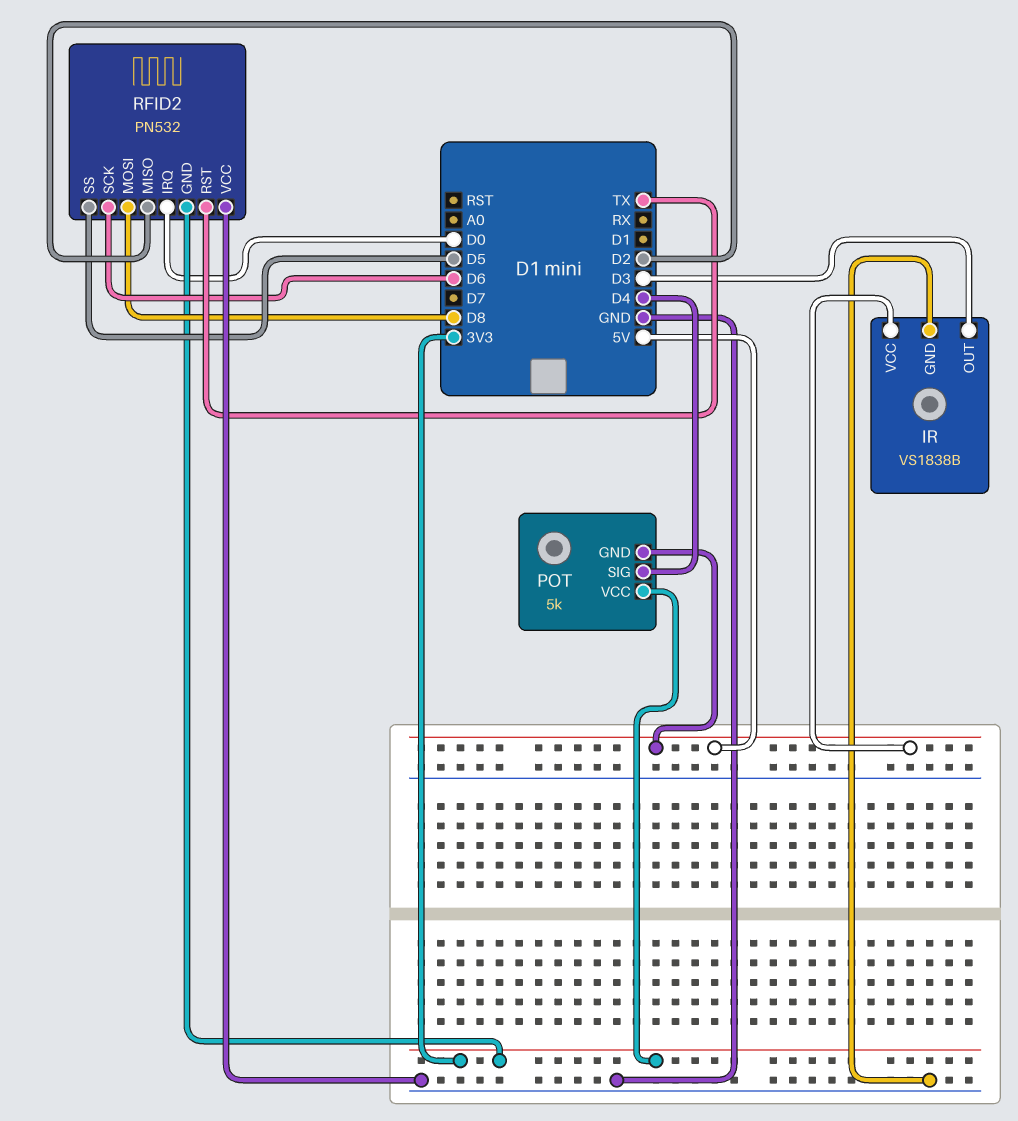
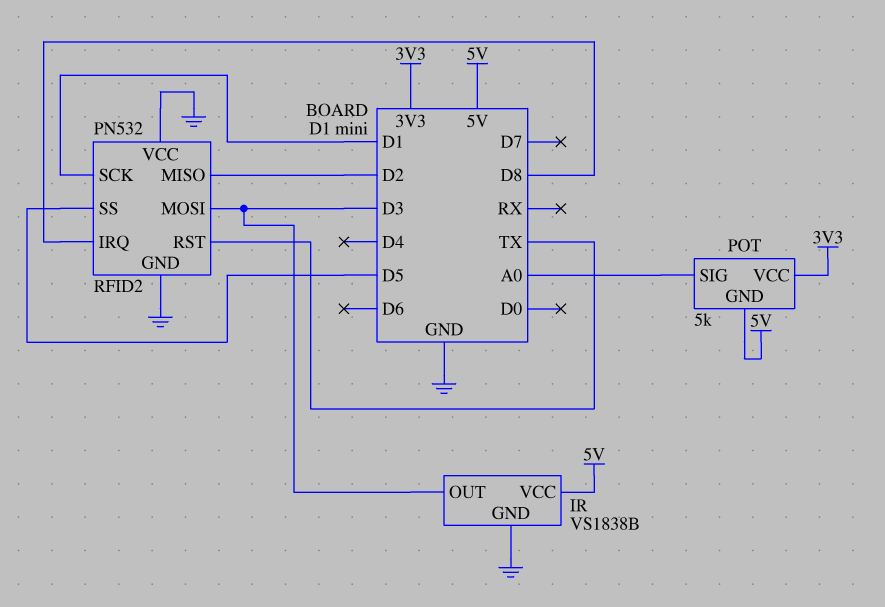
POT pin SIG: D4 -> A0
RFID2 pin GND: 3V3 -> GND
RFID2 pin IRQ: D0 -> D8
RFID2 pin MOSI: D8 -> D3
RFID2 pin SCK: D6 -> D1

